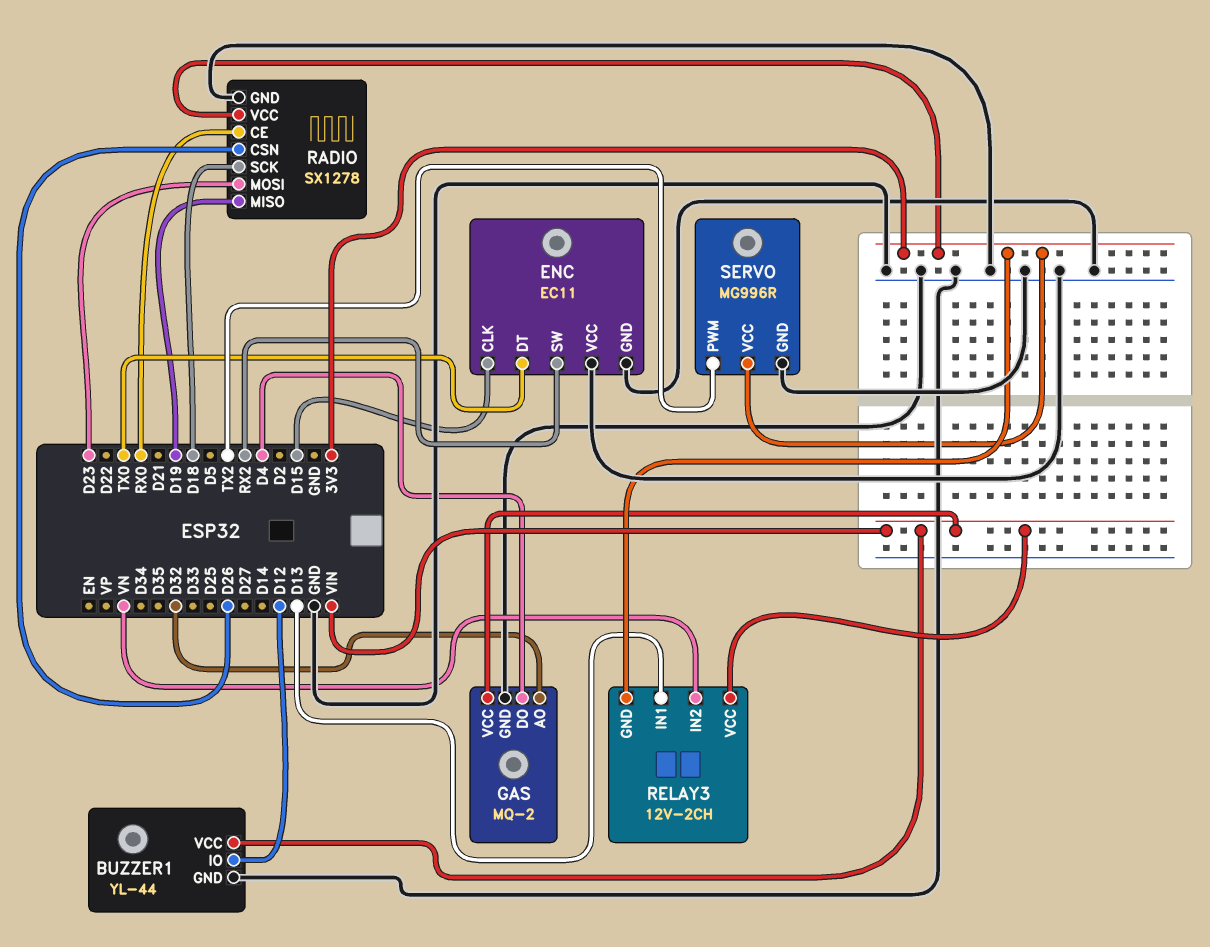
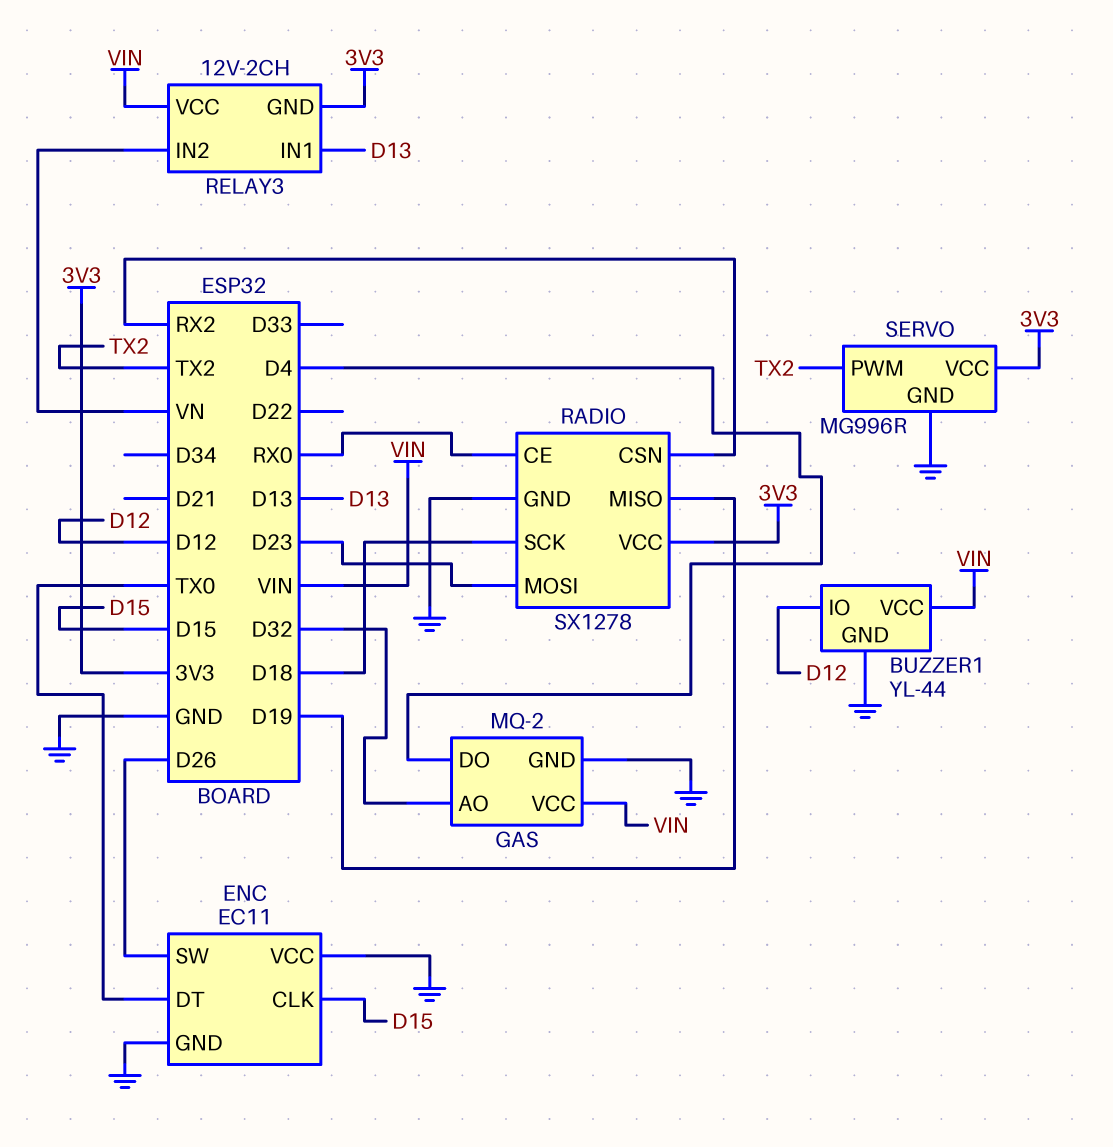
ENC pin SW: RX2 -> D26
RADIO pin CSN: D26 -> RX2

